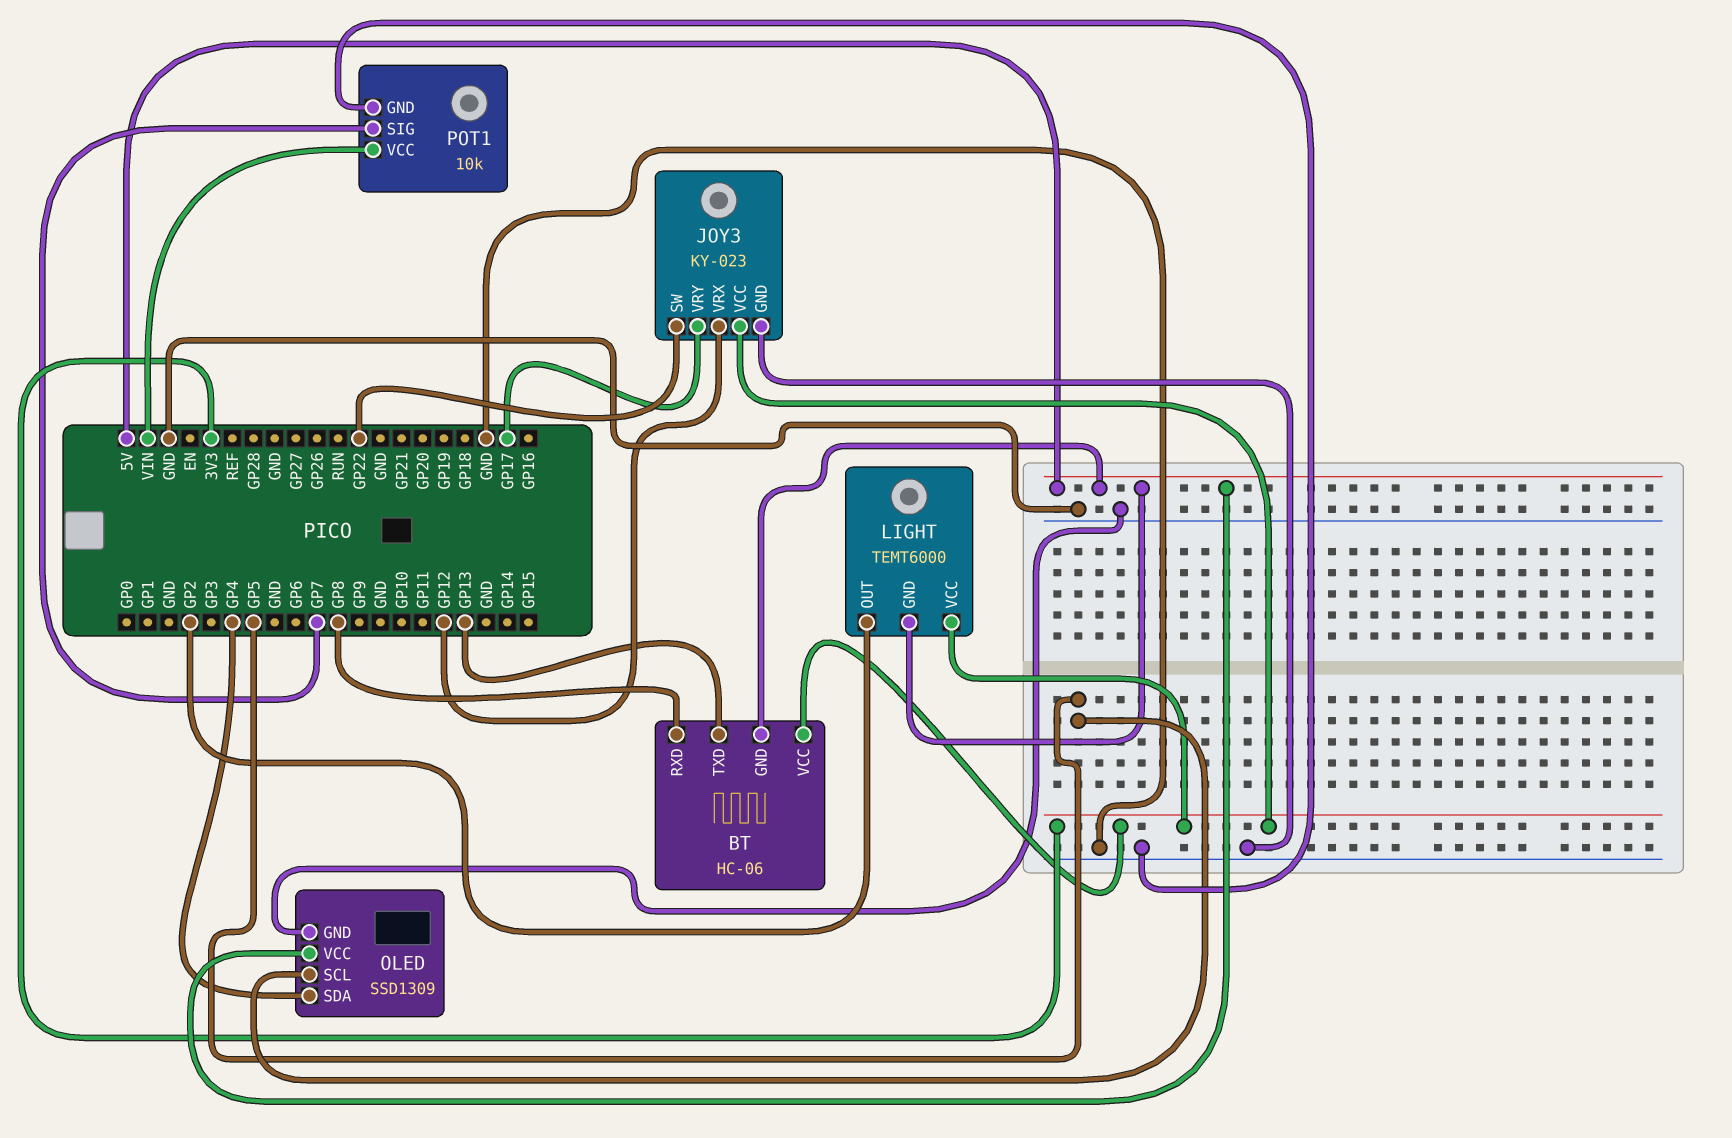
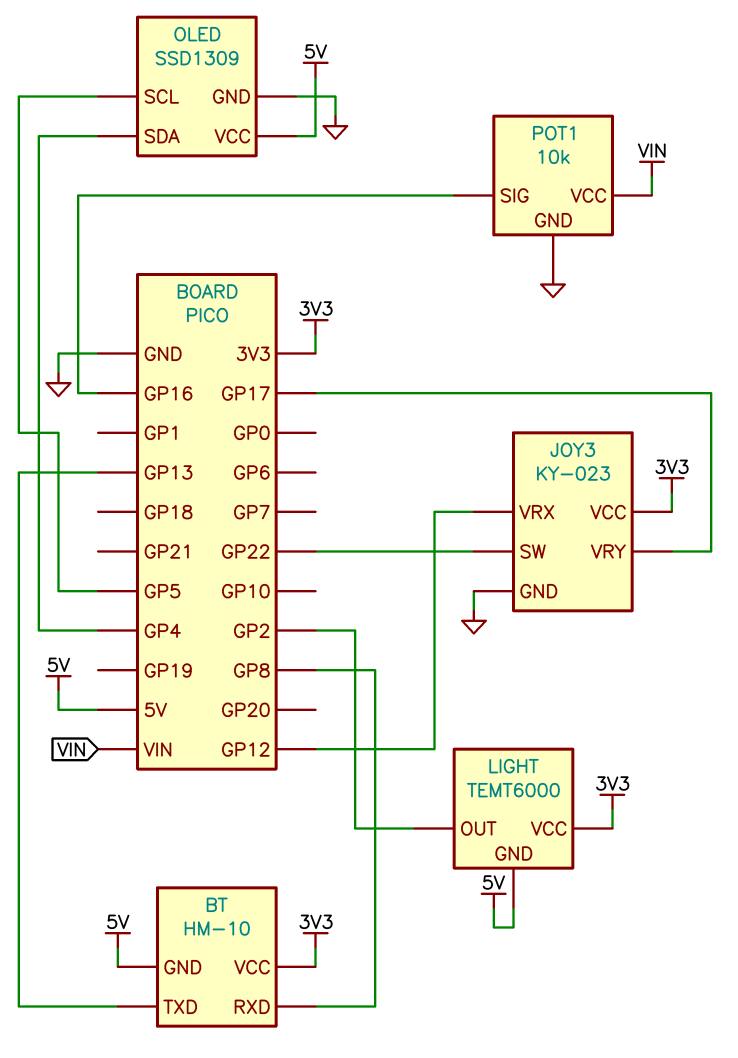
BT: HC-06 -> HM-10
POT1 pin SIG: GP7 -> GP16

